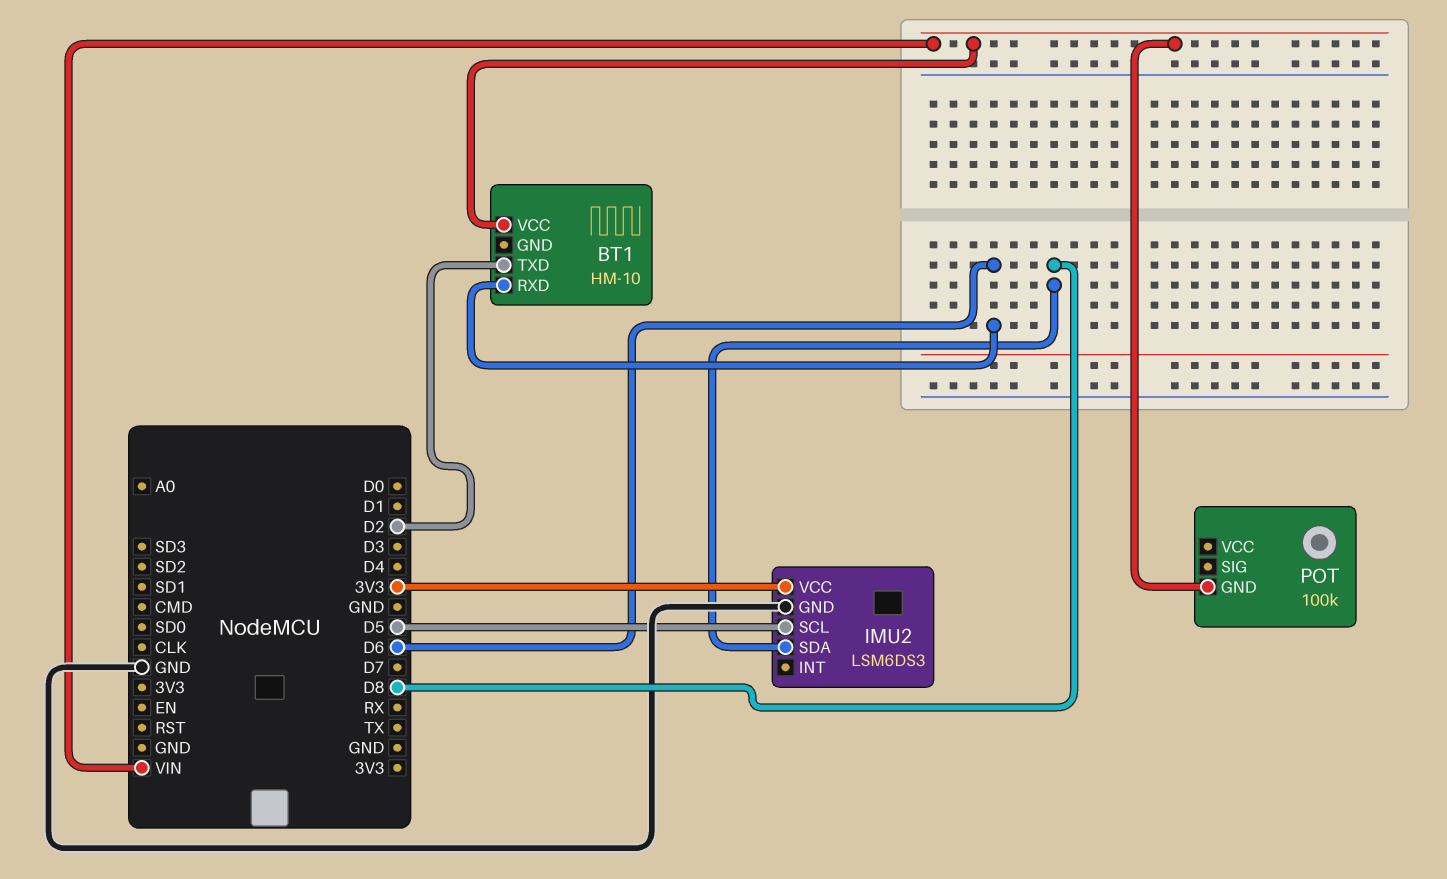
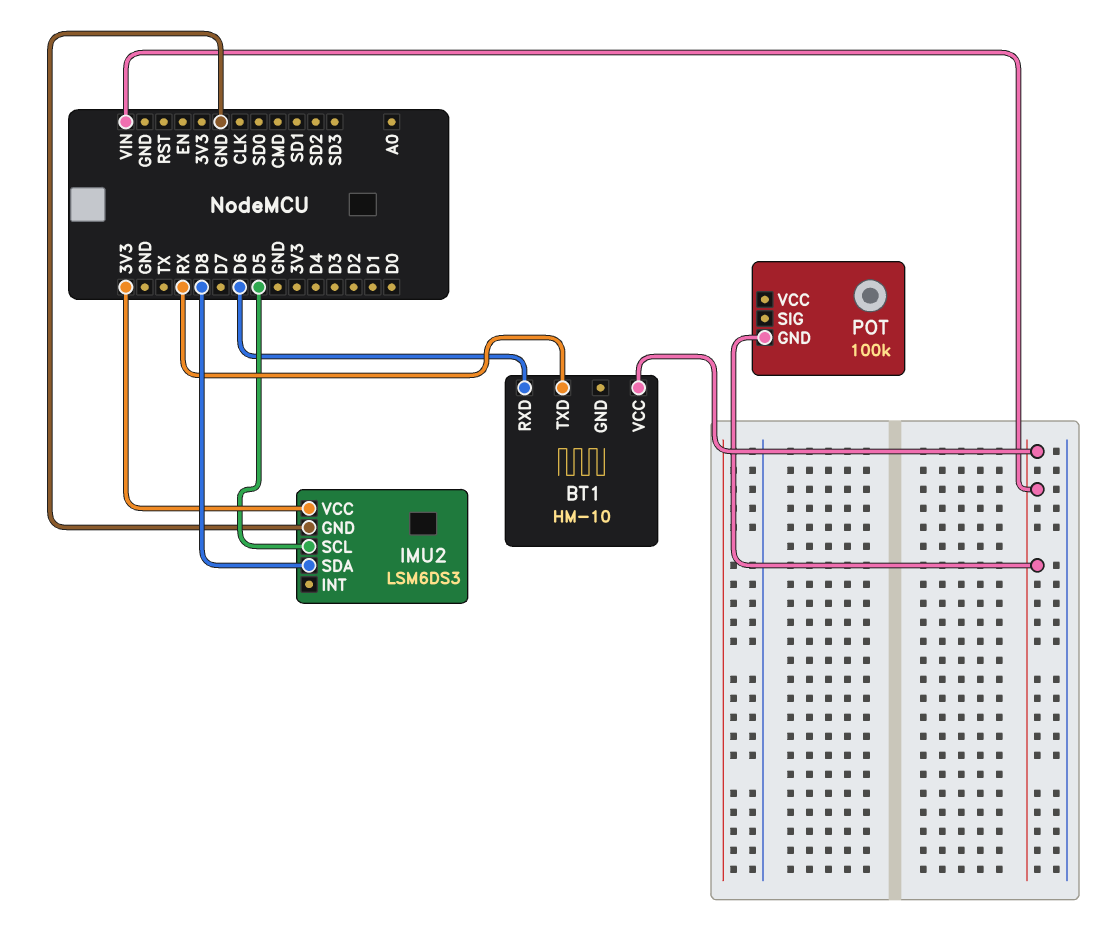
BT1 pin TXD: D2 -> RX

